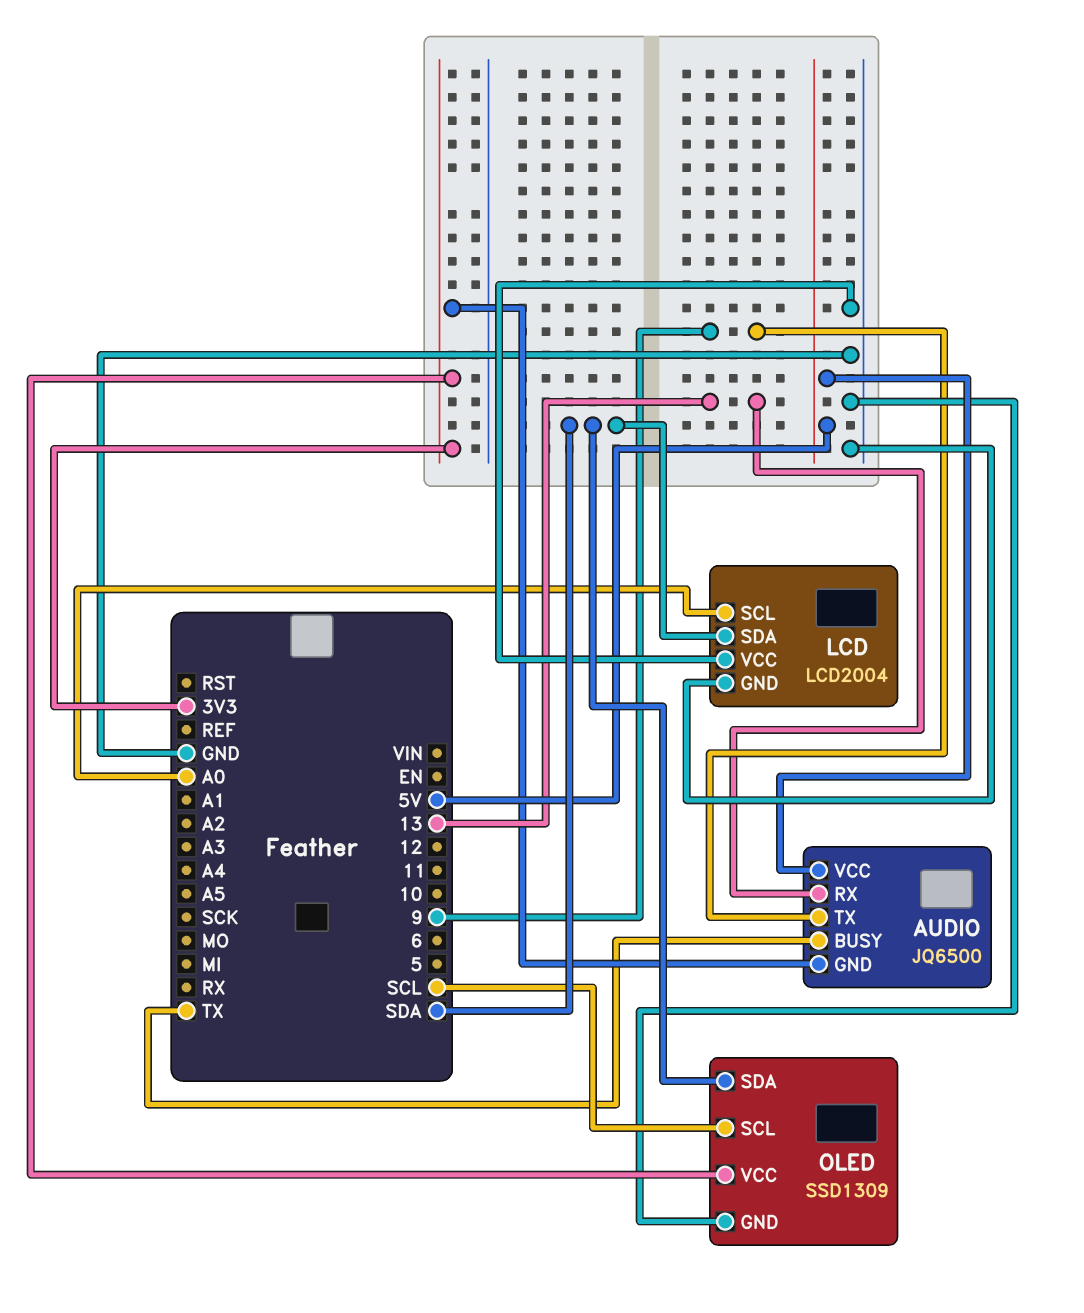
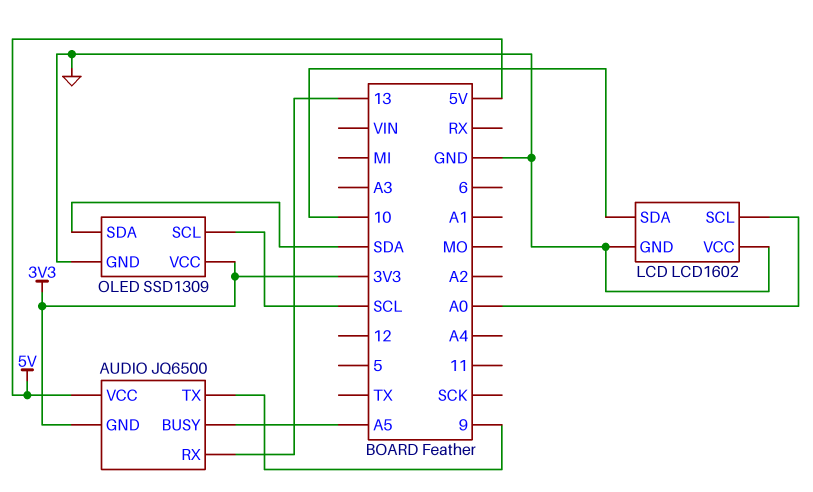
AUDIO pin BUSY: TX -> A5
LCD: LCD2004 -> LCD1602
LCD pin SDA: SDA -> 10

